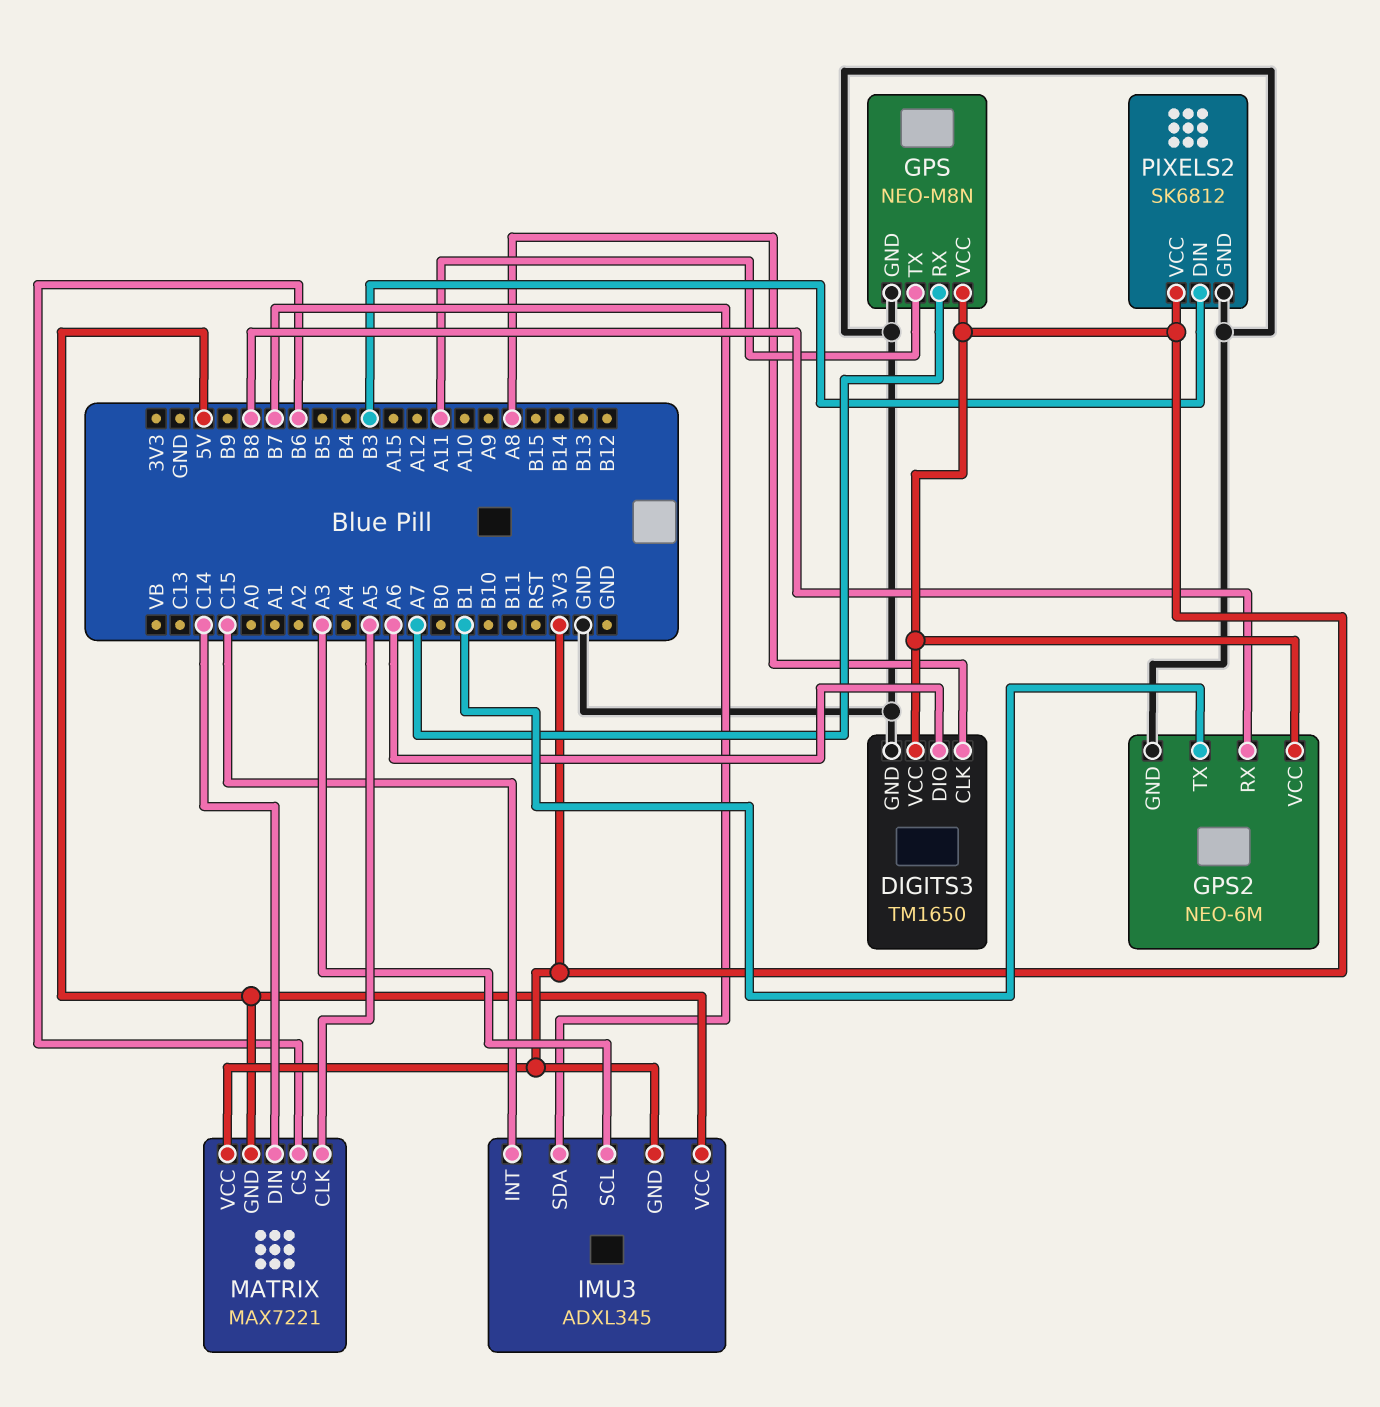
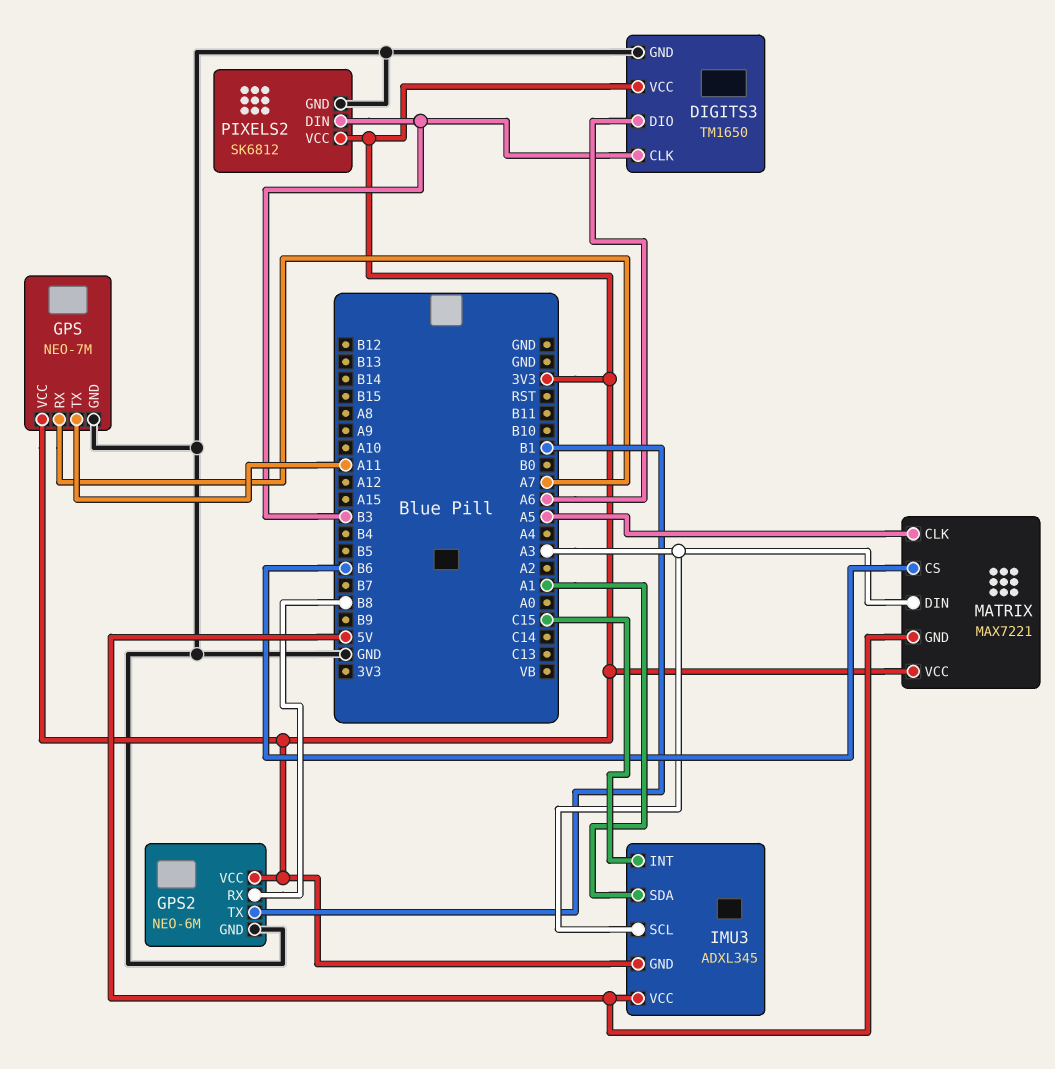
DIGITS3 pin CLK: A8 -> B3
GPS: NEO-M8N -> NEO-7M
IMU3 pin SDA: B7 -> A1
MATRIX pin DIN: C14 -> A3

